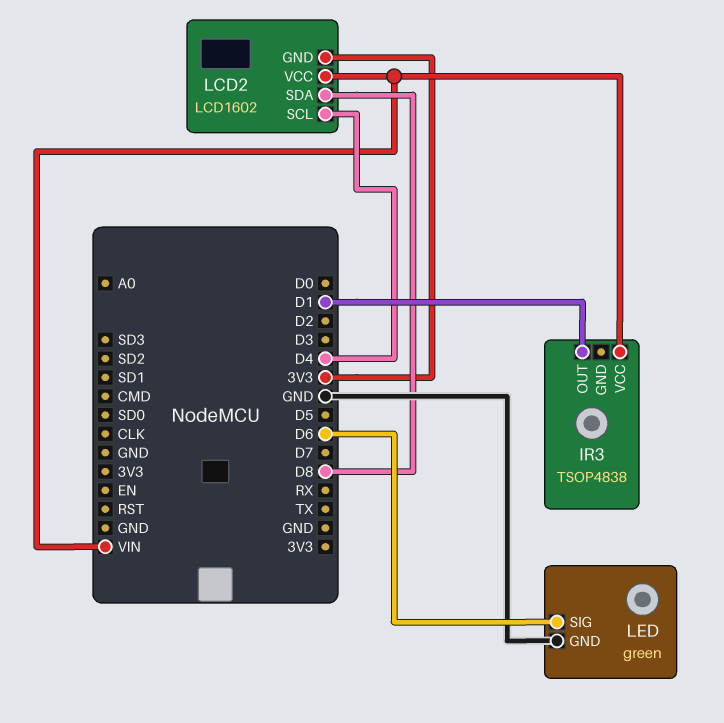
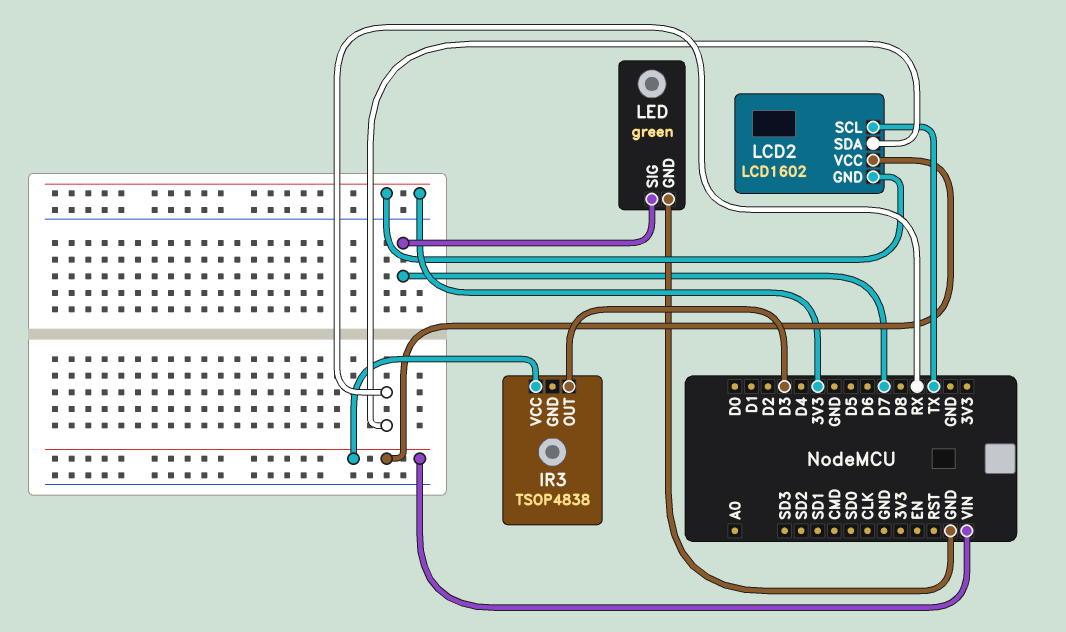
IR3 pin OUT: D1 -> D3
LCD2 pin SCL: D4 -> TX
LCD2 pin SDA: D8 -> RX
LED pin SIG: D6 -> D7

